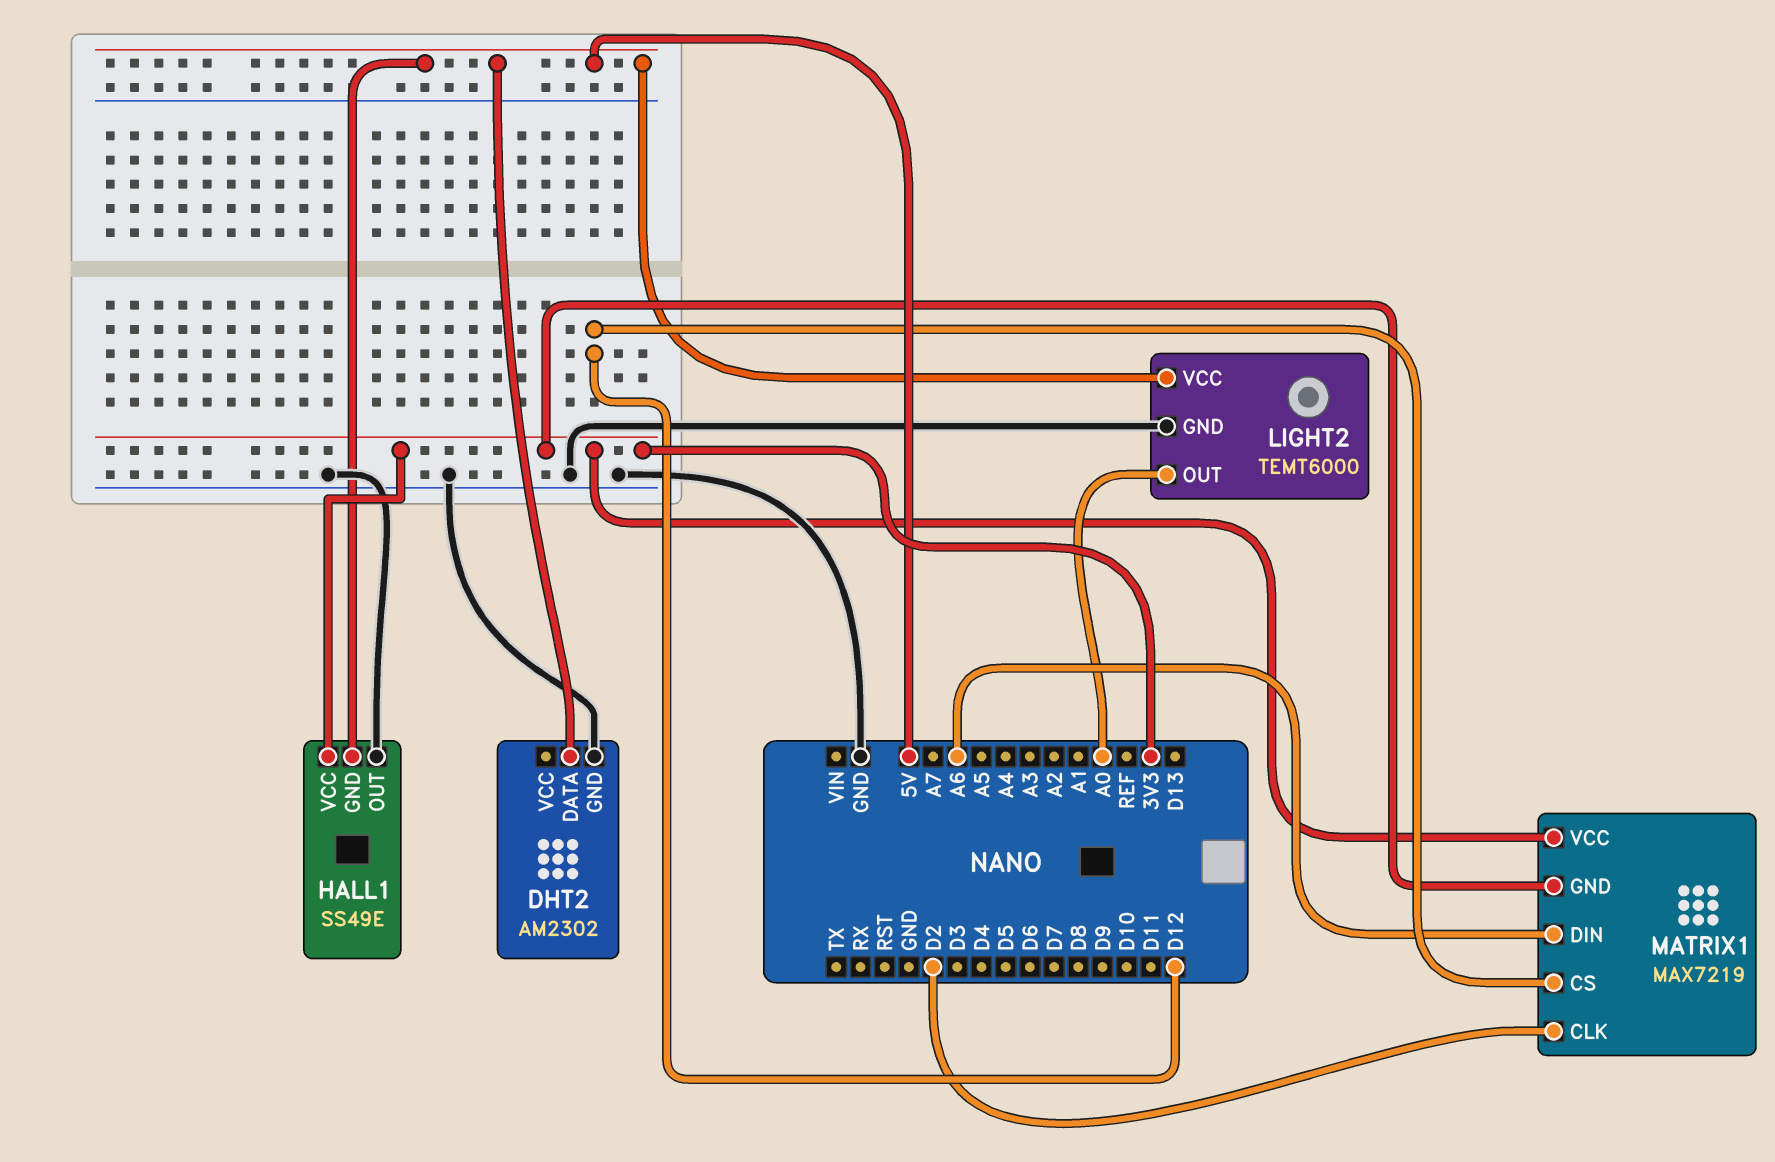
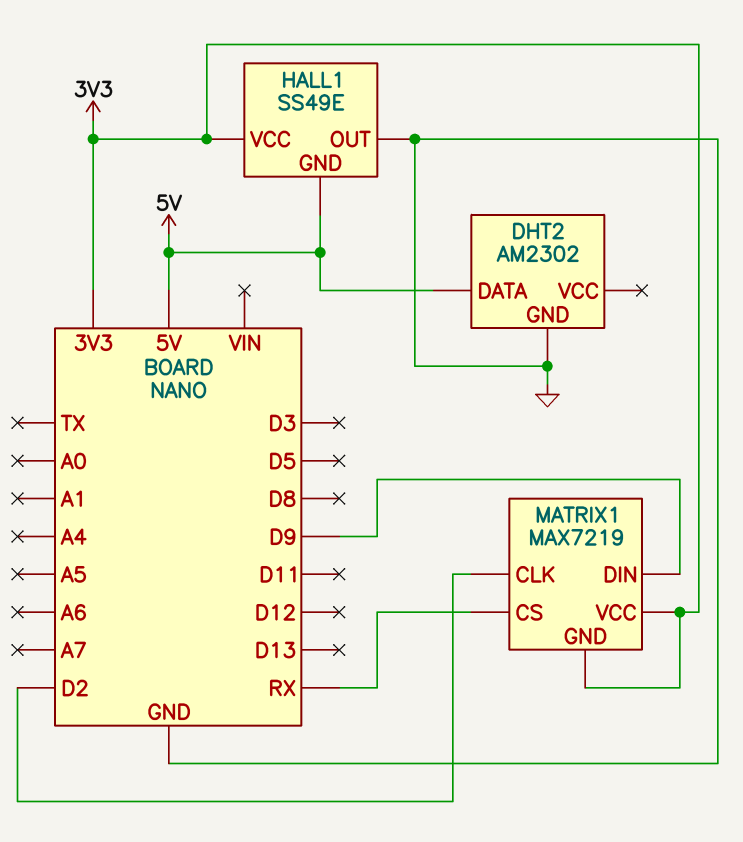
LIGHT2: TEMT6000 -> none
LIGHT2 pin GND: GND -> none
LIGHT2 pin OUT: A0 -> none
LIGHT2 pin VCC: 5V -> none
MATRIX1 pin CS: D12 -> RX
MATRIX1 pin DIN: A6 -> D9

